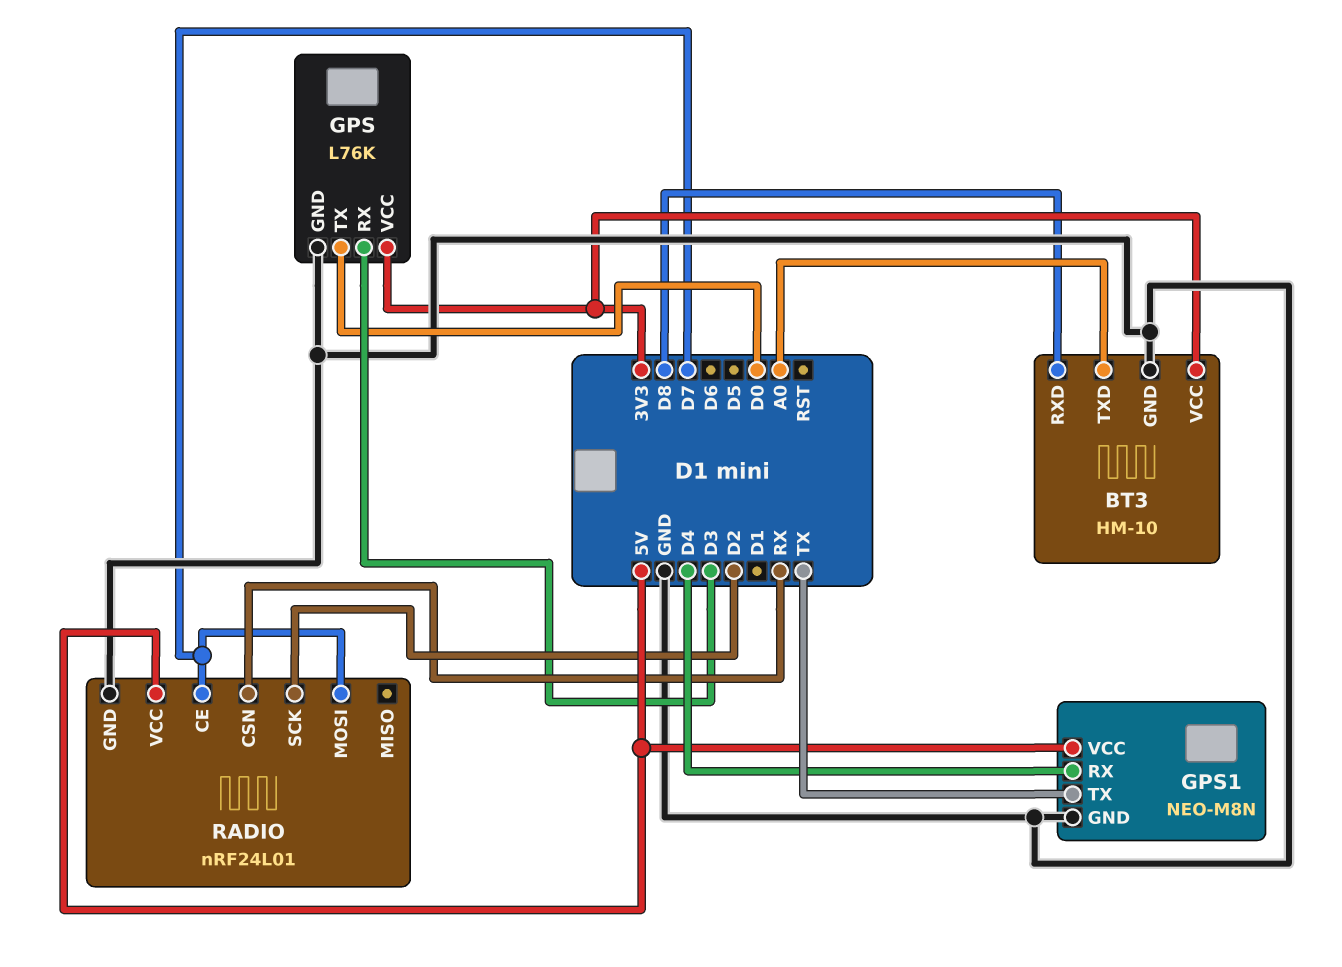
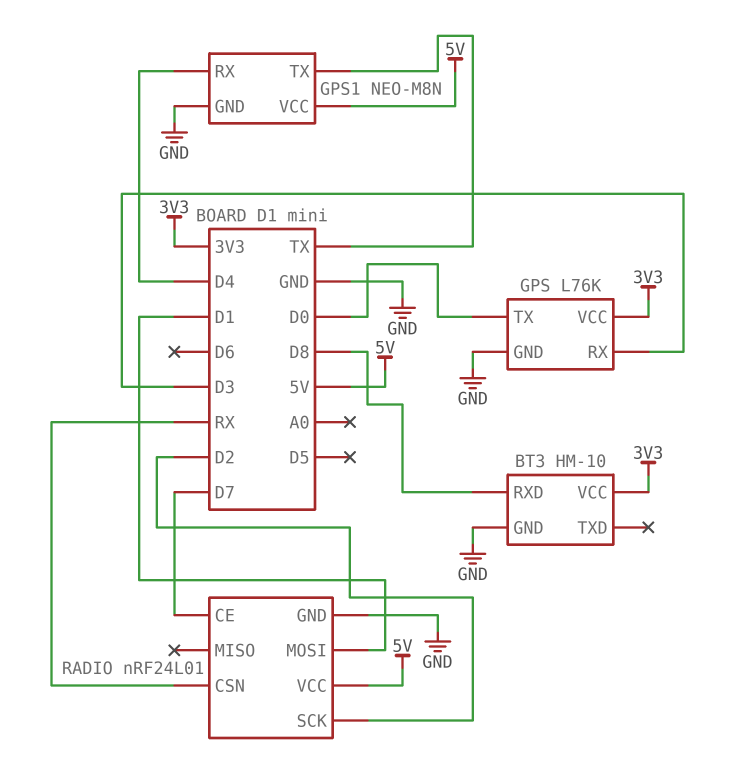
BT3 pin TXD: A0 -> none
RADIO pin MOSI: D7 -> D1

